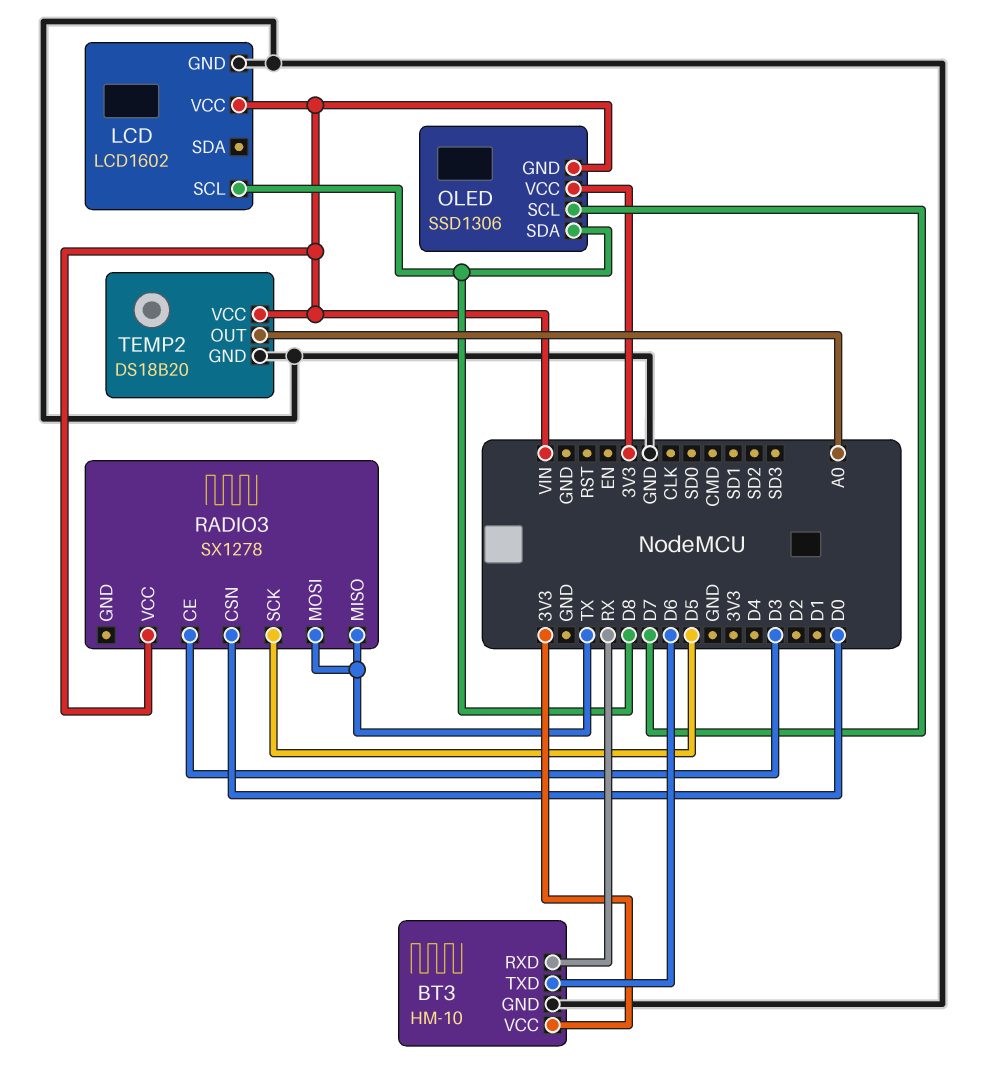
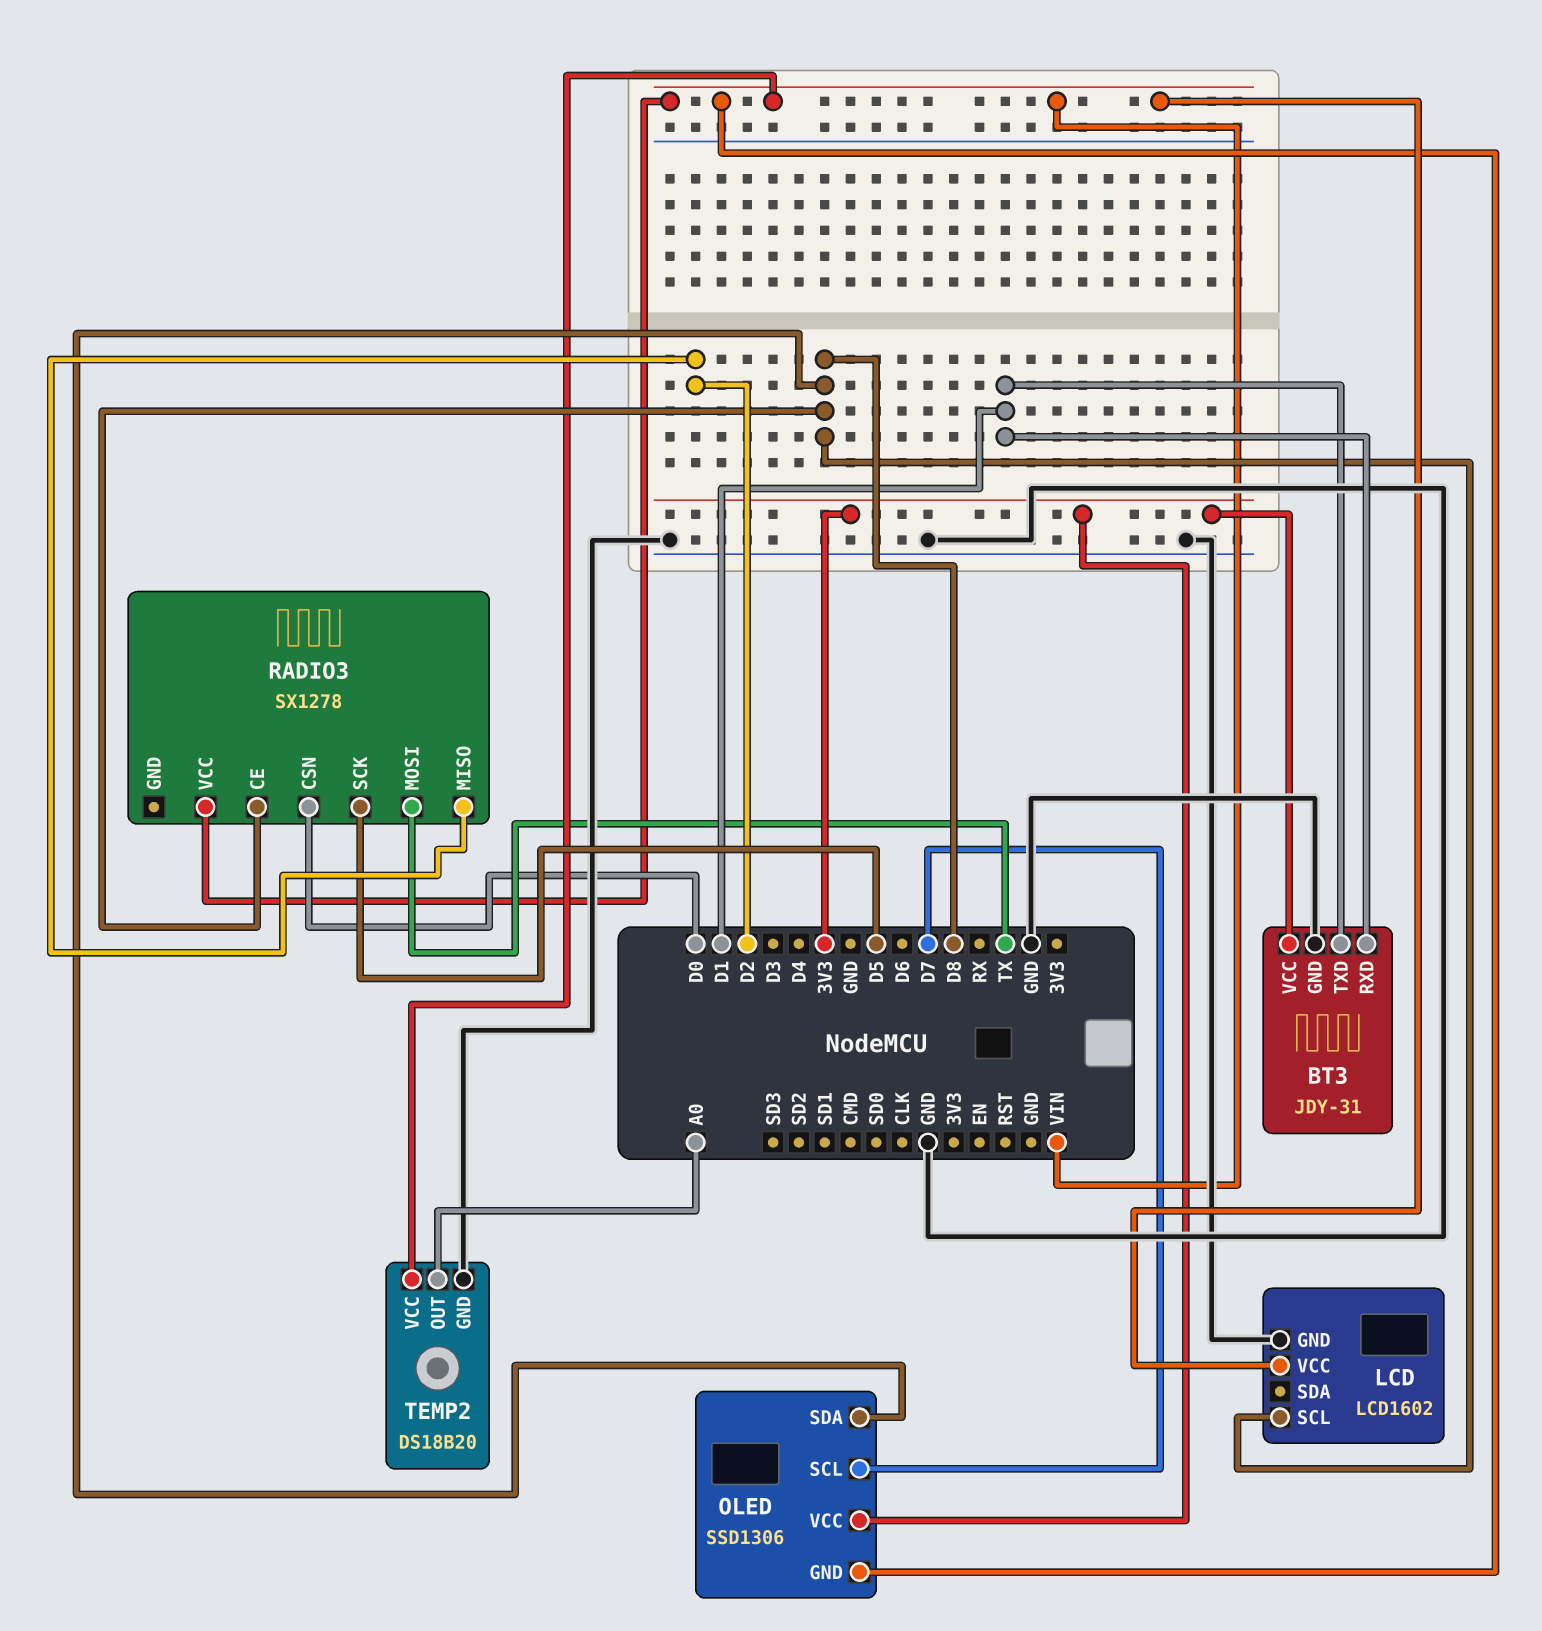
BT3: HM-10 -> JDY-31
BT3 pin RXD: RX -> D1
BT3 pin TXD: D6 -> D1
RADIO3 pin CE: D3 -> D8
RADIO3 pin MISO: TX -> D2

